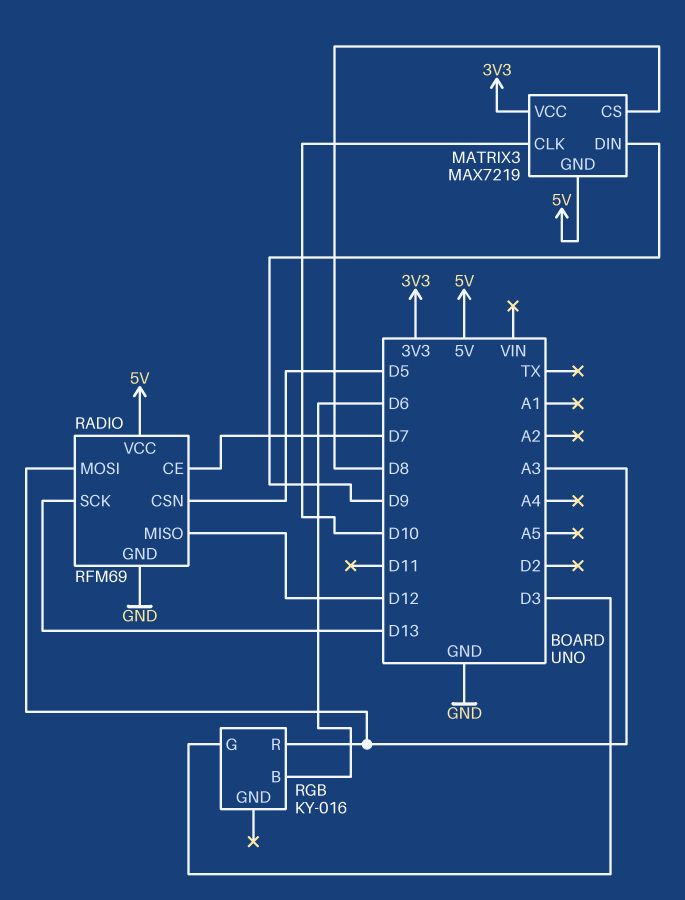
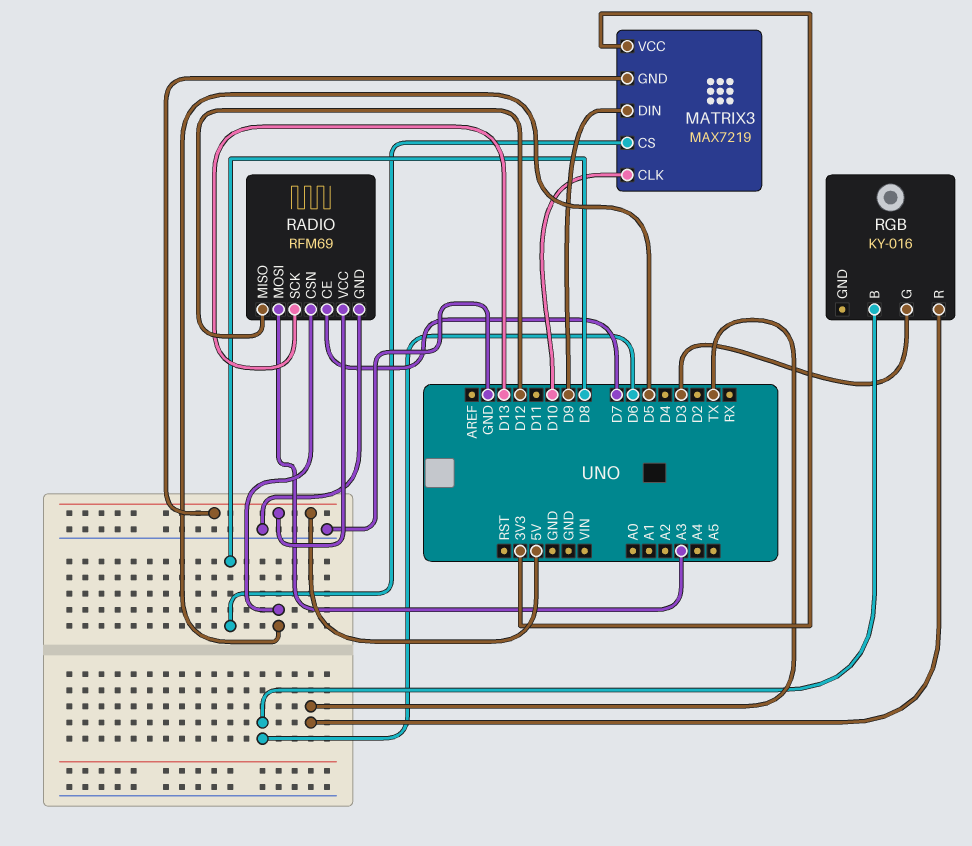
RGB pin R: A3 -> TX

